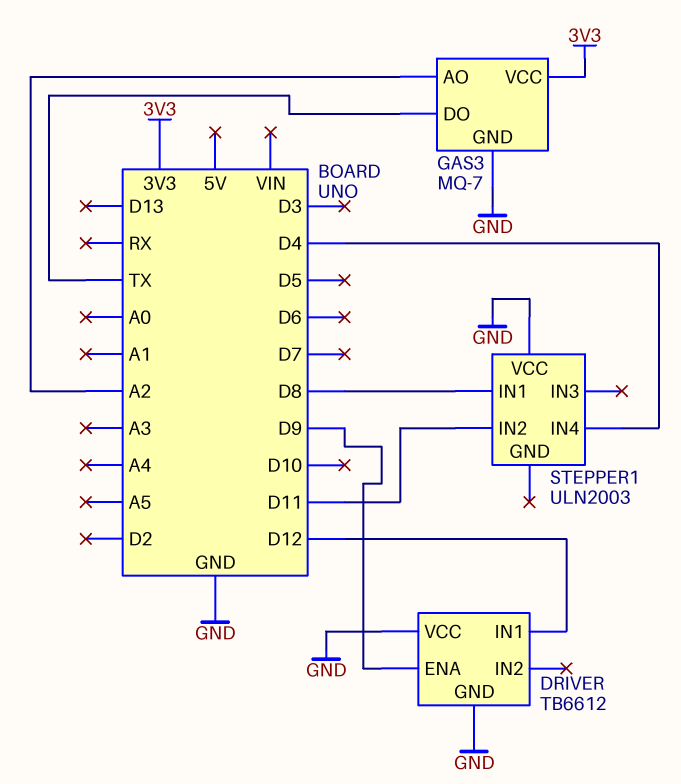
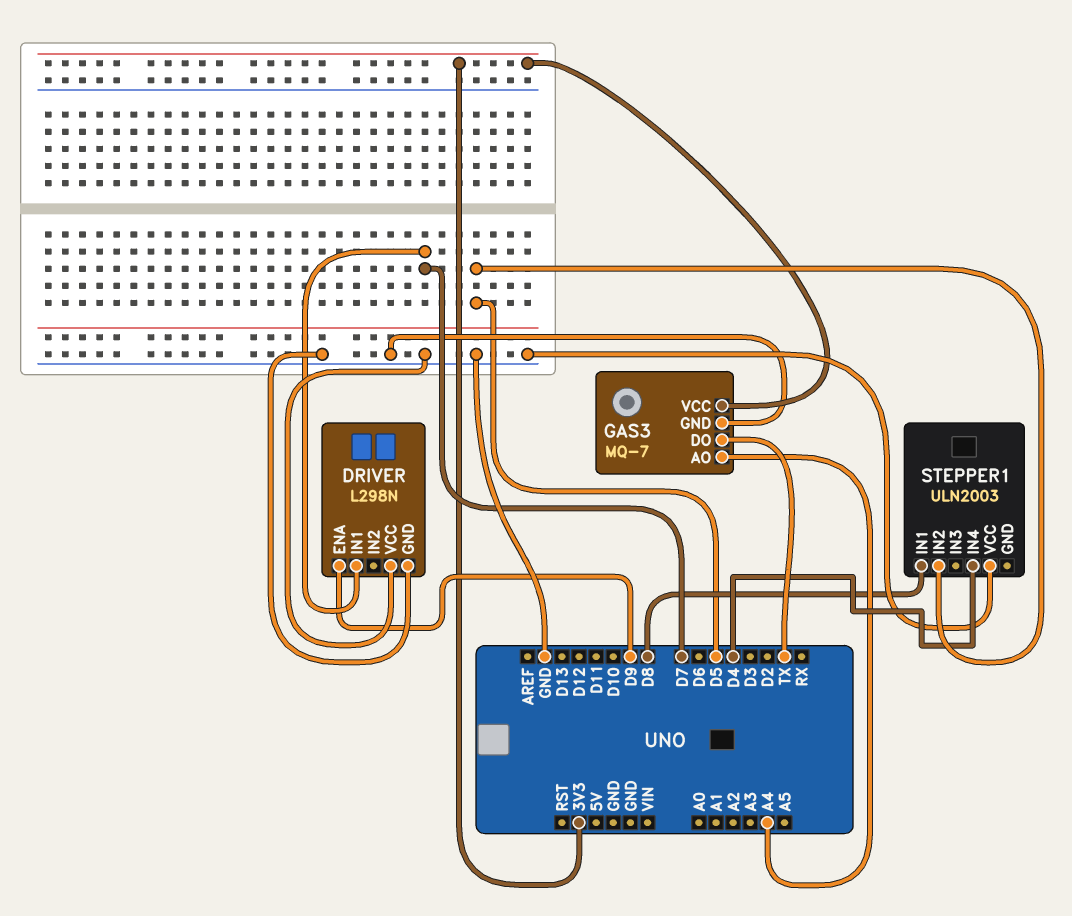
DRIVER: TB6612 -> L298N
DRIVER pin IN1: D12 -> D7
GAS3 pin AO: A2 -> A4
STEPPER1 pin IN2: D11 -> D5

